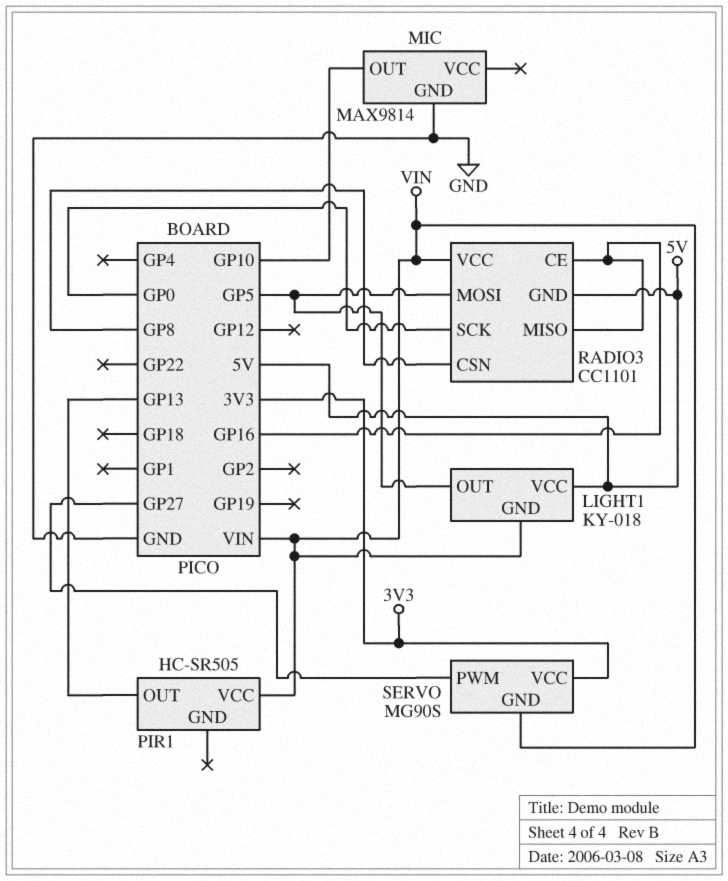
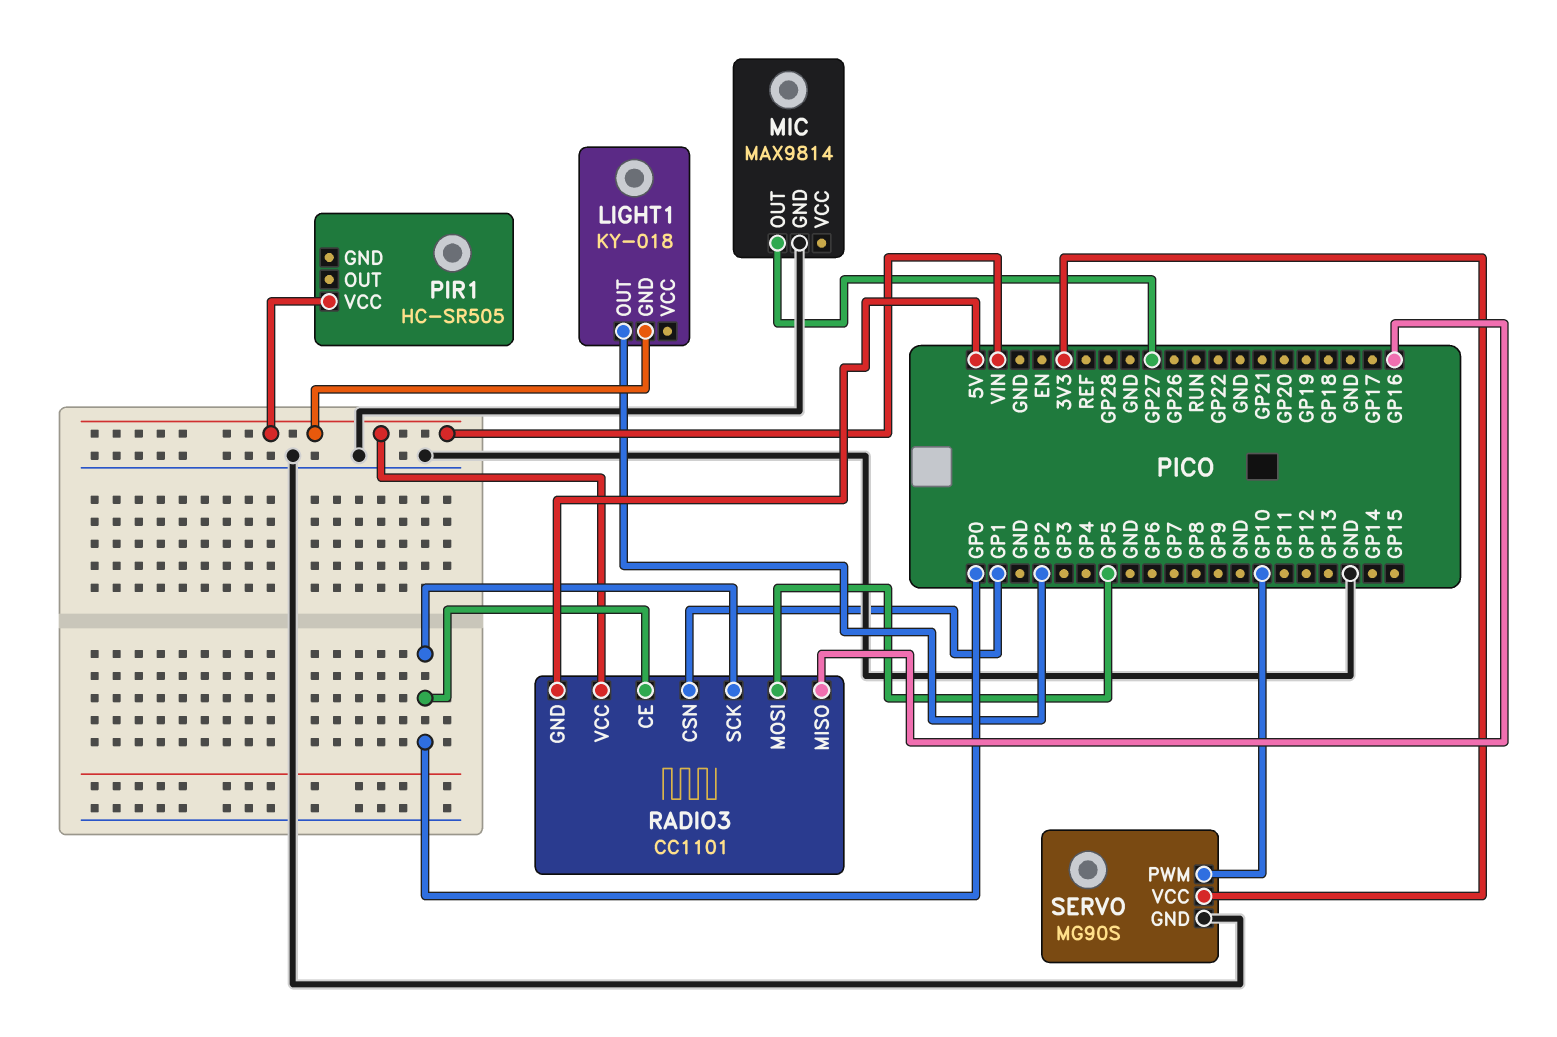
LIGHT1 pin OUT: GP5 -> GP2
LIGHT1 pin VCC: 5V -> none
MIC pin OUT: GP10 -> GP27
PIR1 pin OUT: GP13 -> none
RADIO3 pin CE: GP16 -> GP0
RADIO3 pin CSN: GP8 -> GP1
SERVO pin GND: VIN -> GND
SERVO pin PWM: GP27 -> GP10

